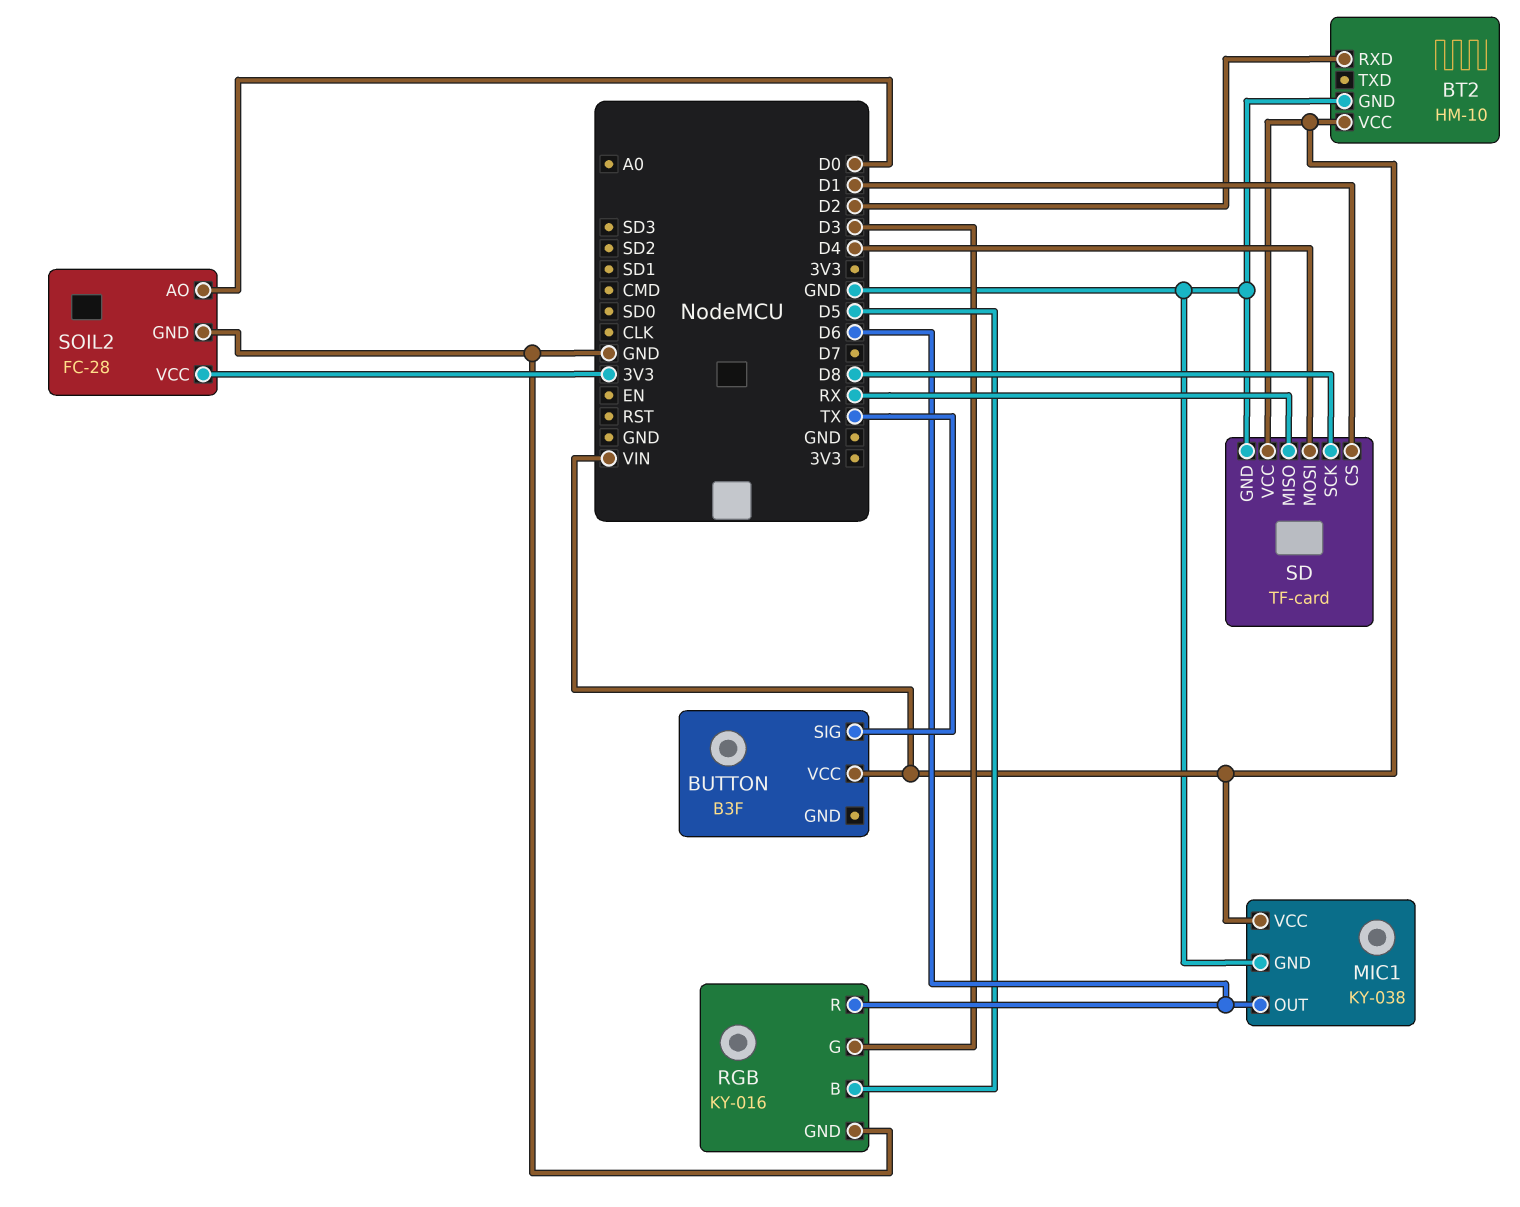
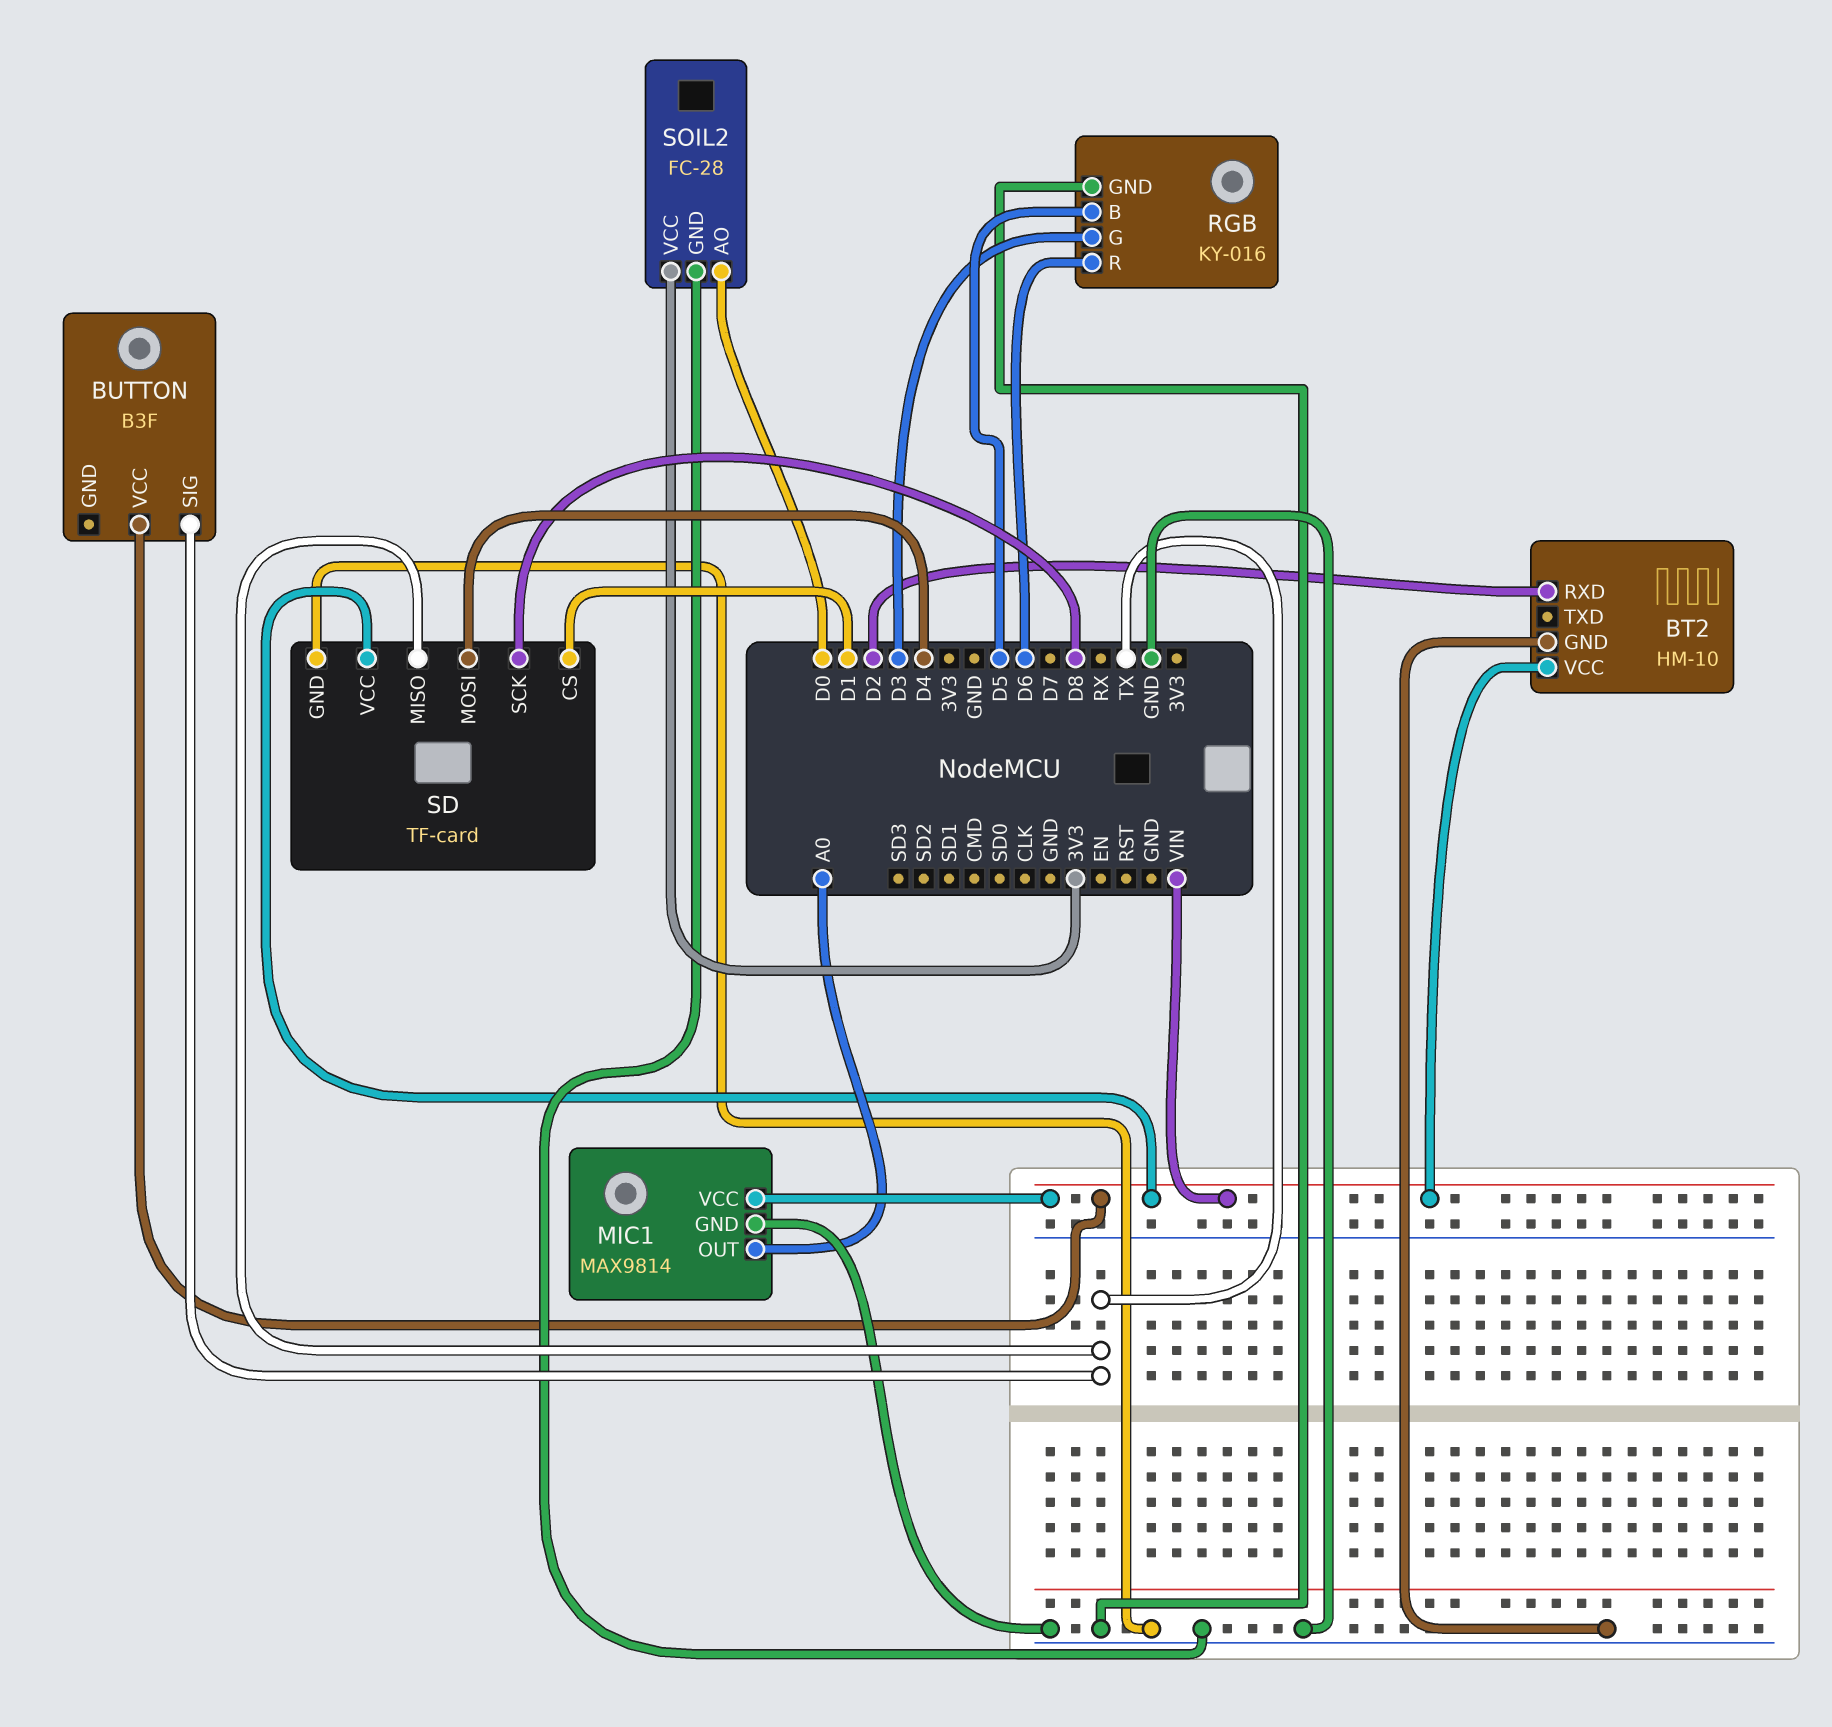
MIC1: KY-038 -> MAX9814
MIC1 pin OUT: D6 -> A0
SD pin MISO: RX -> TX

